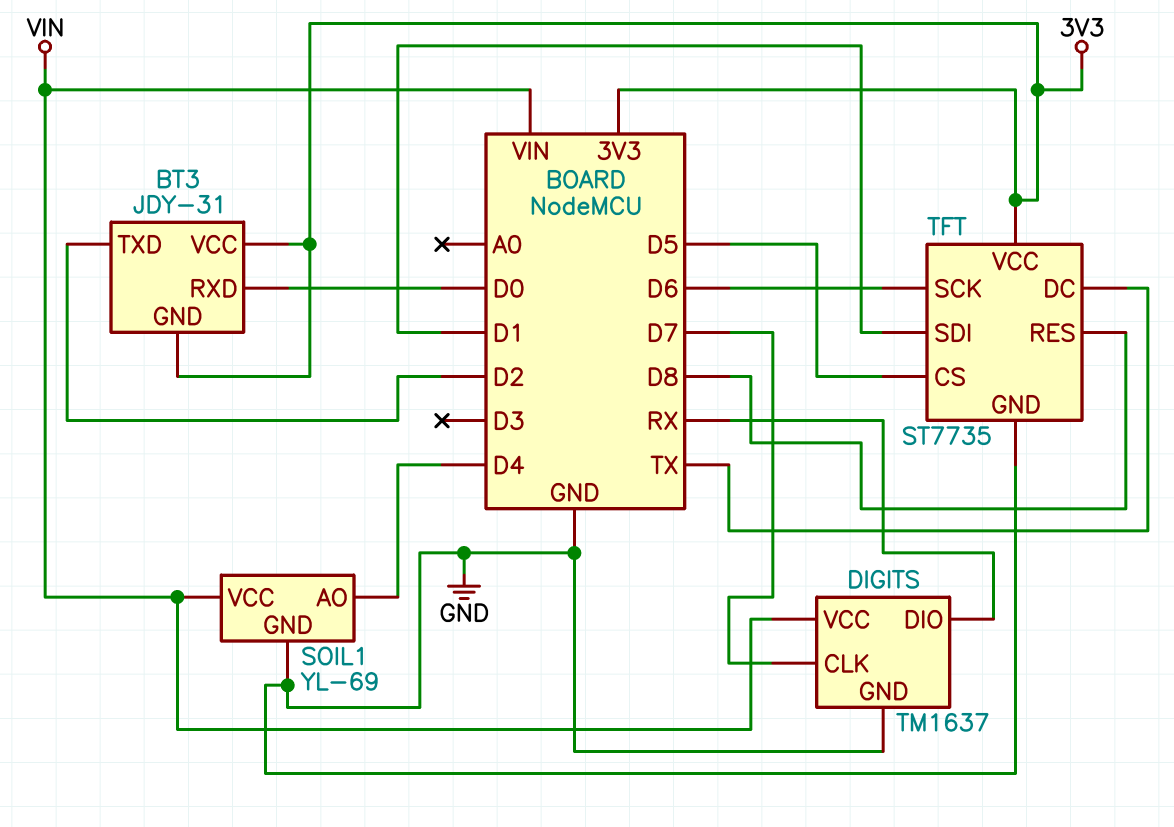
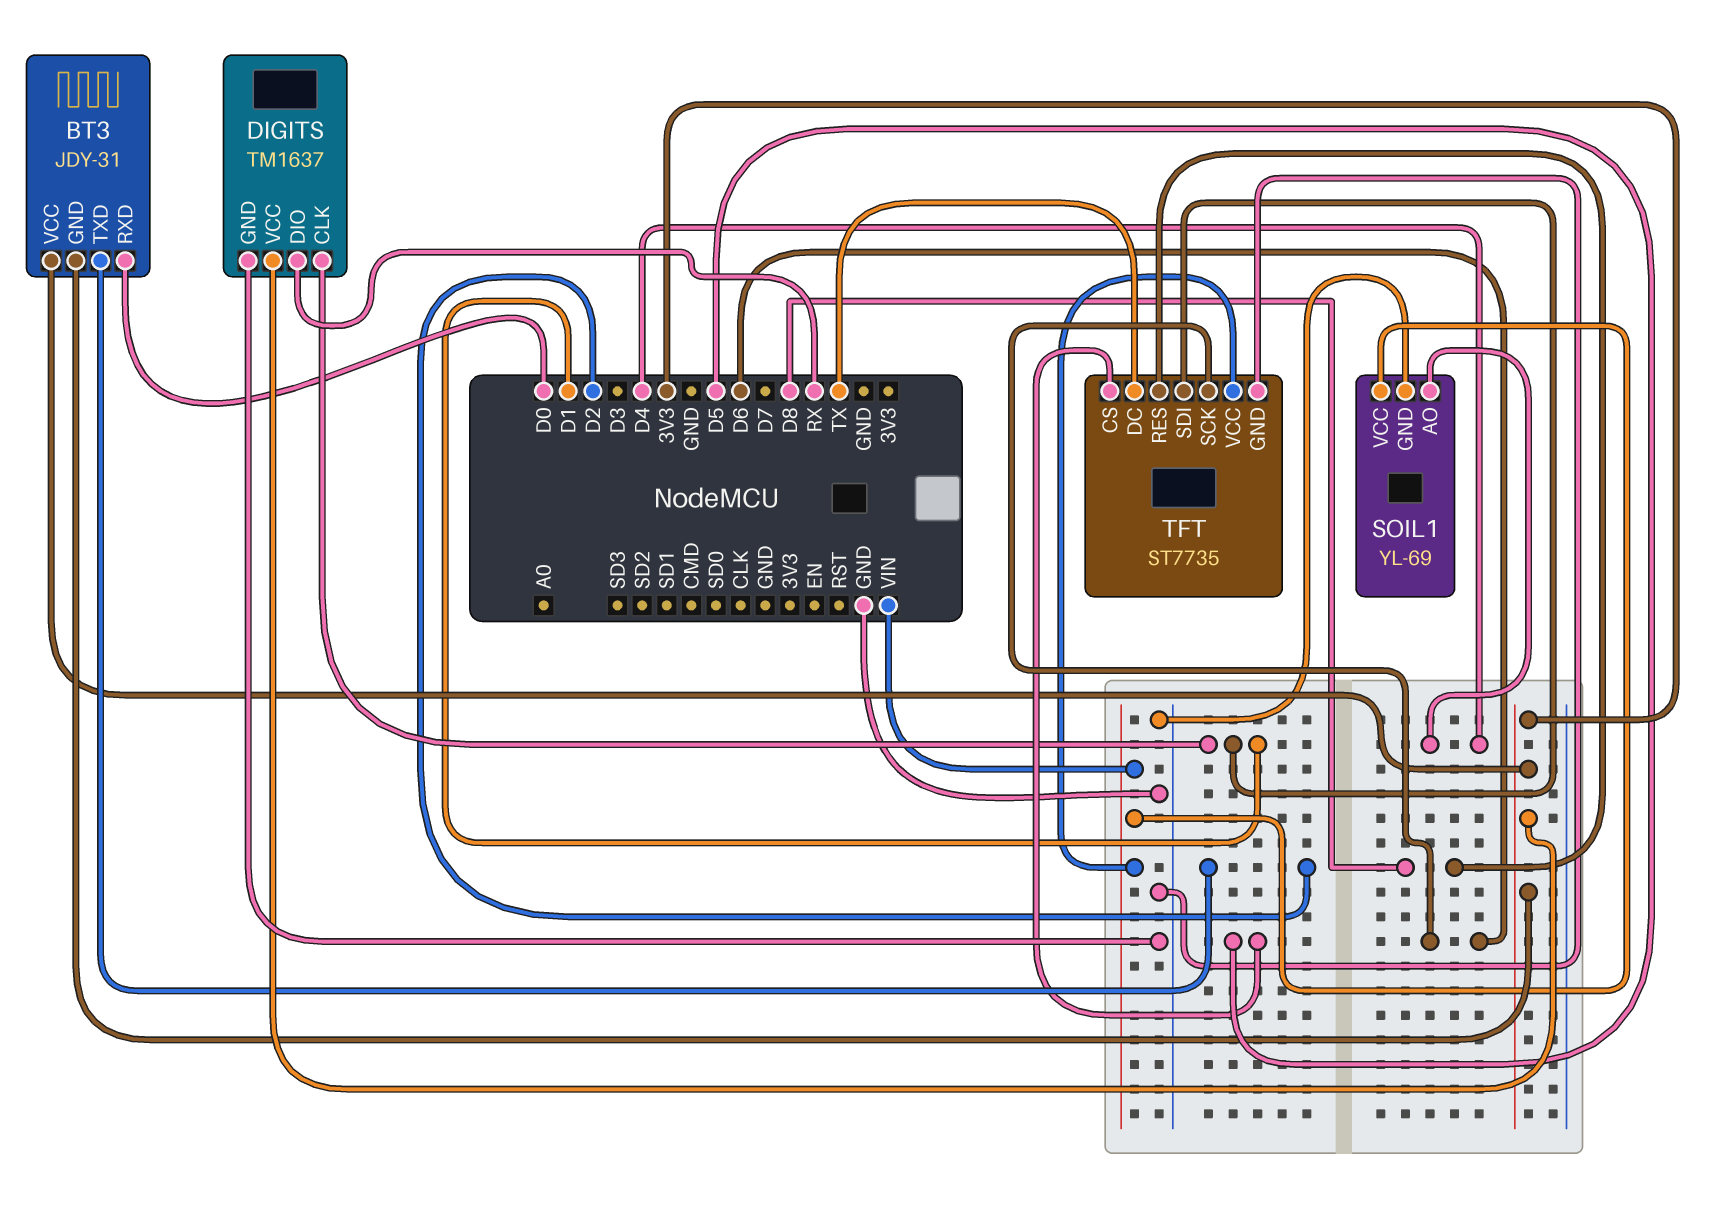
DIGITS pin CLK: D7 -> D1
DIGITS pin VCC: VIN -> 3V3
TFT pin VCC: 3V3 -> VIN

